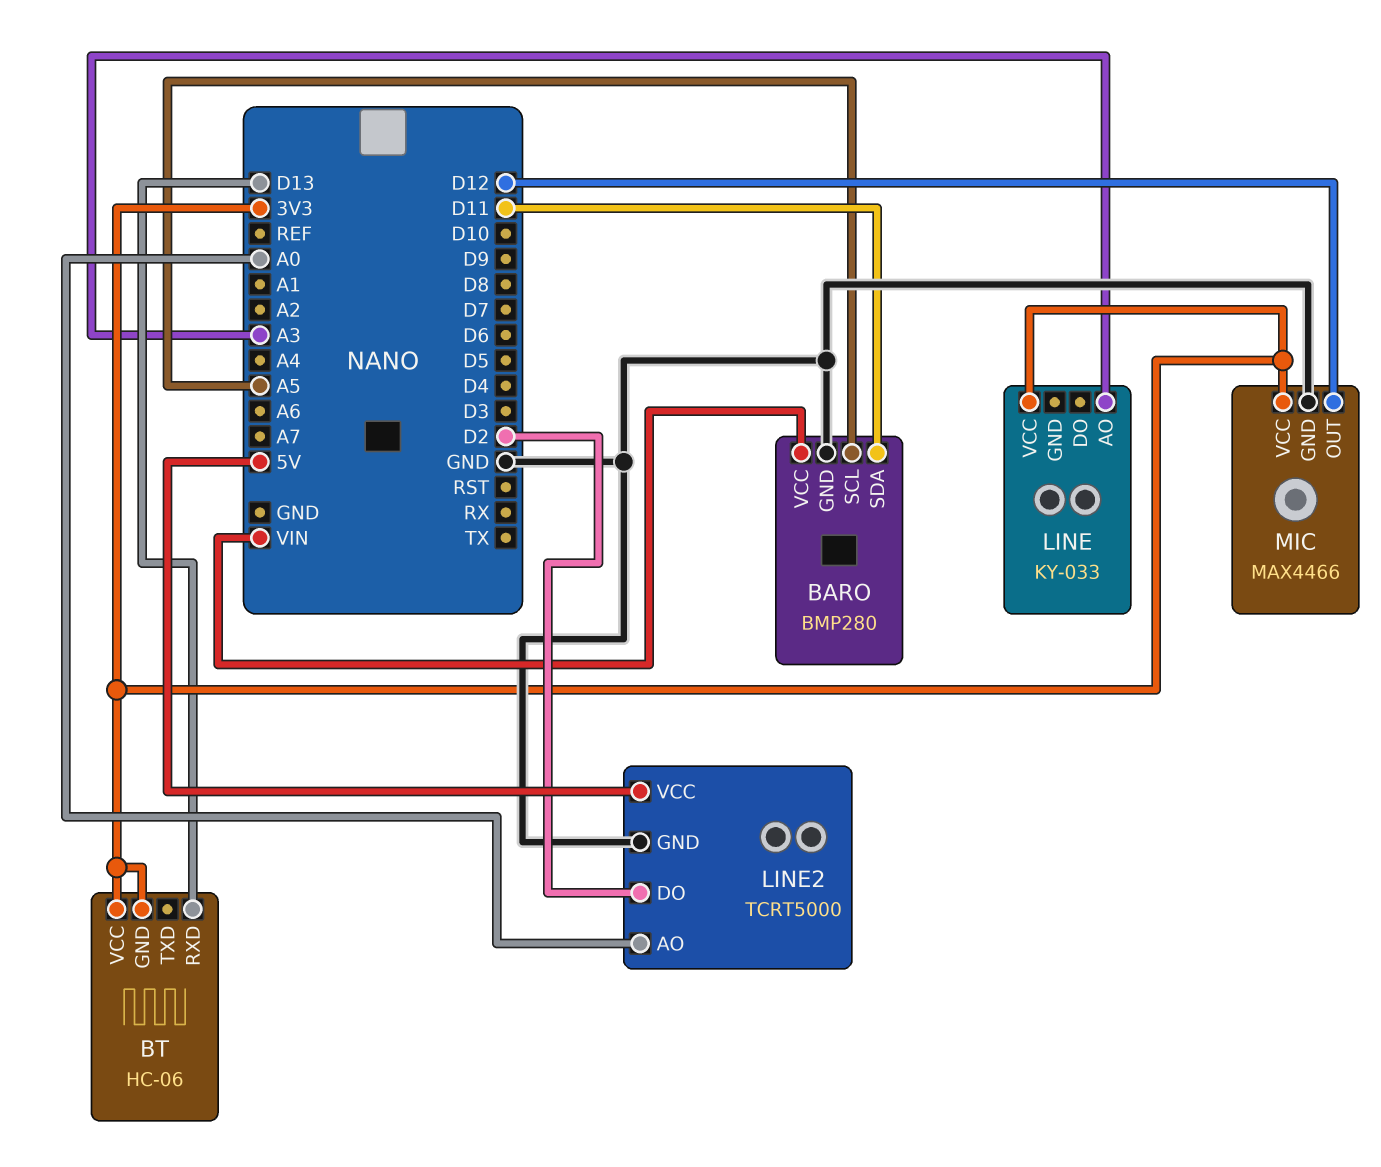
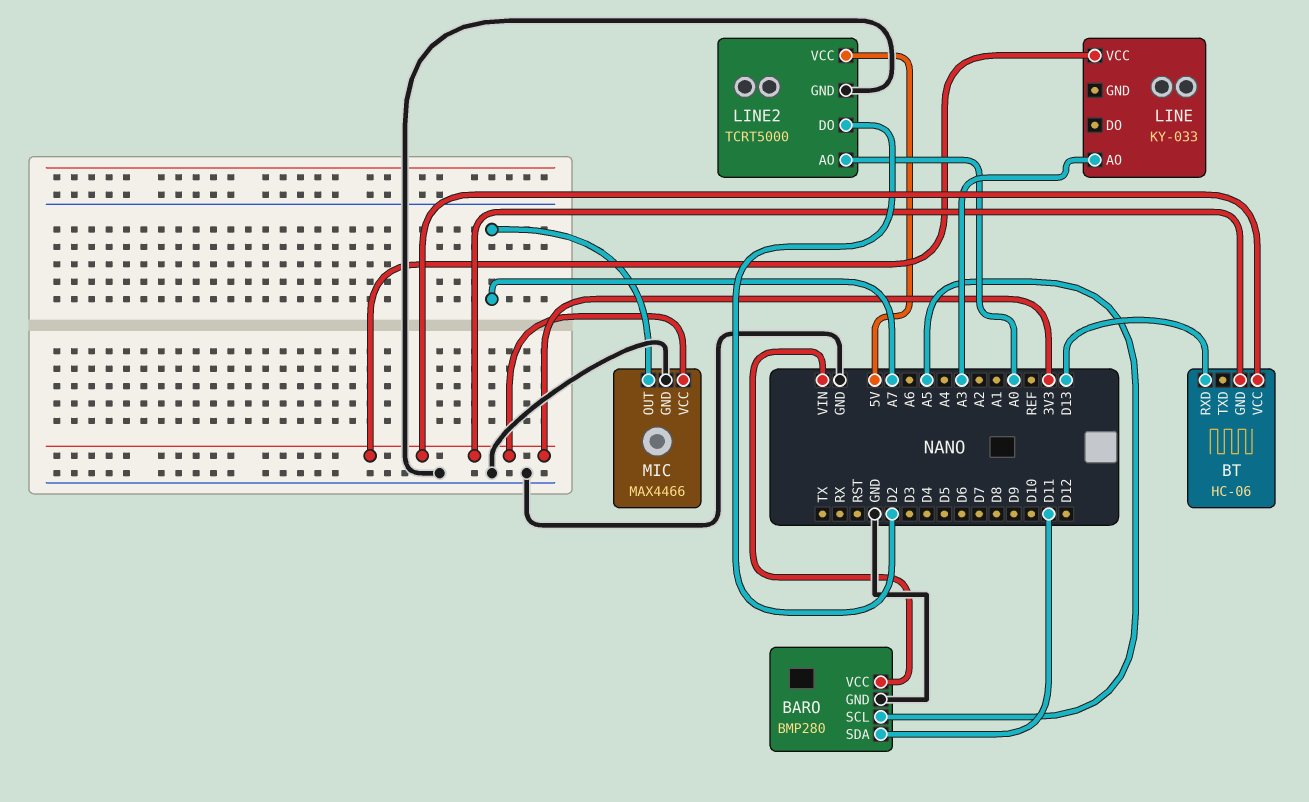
MIC pin OUT: D12 -> A7

